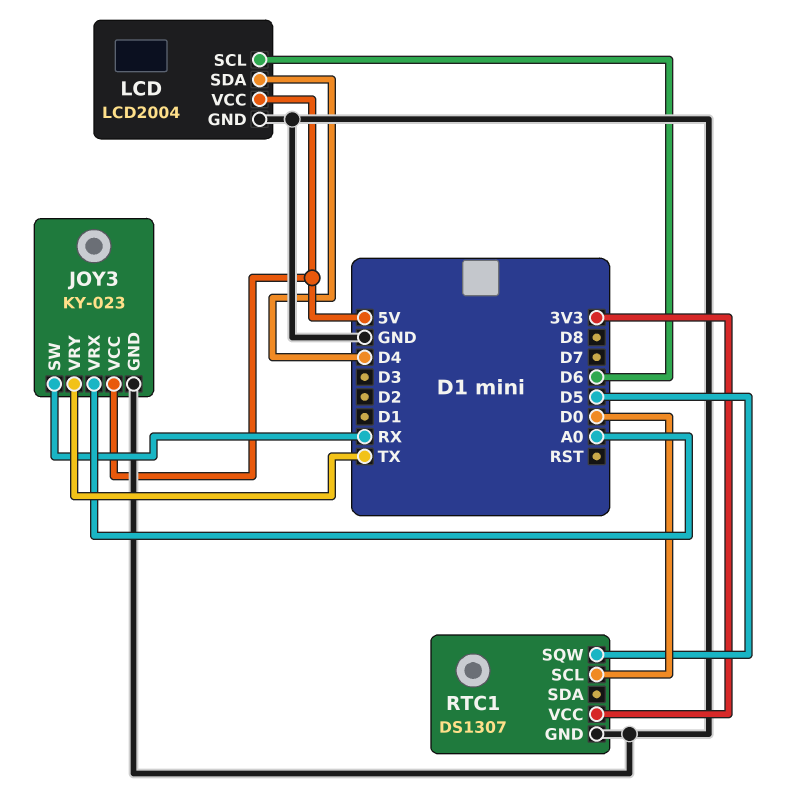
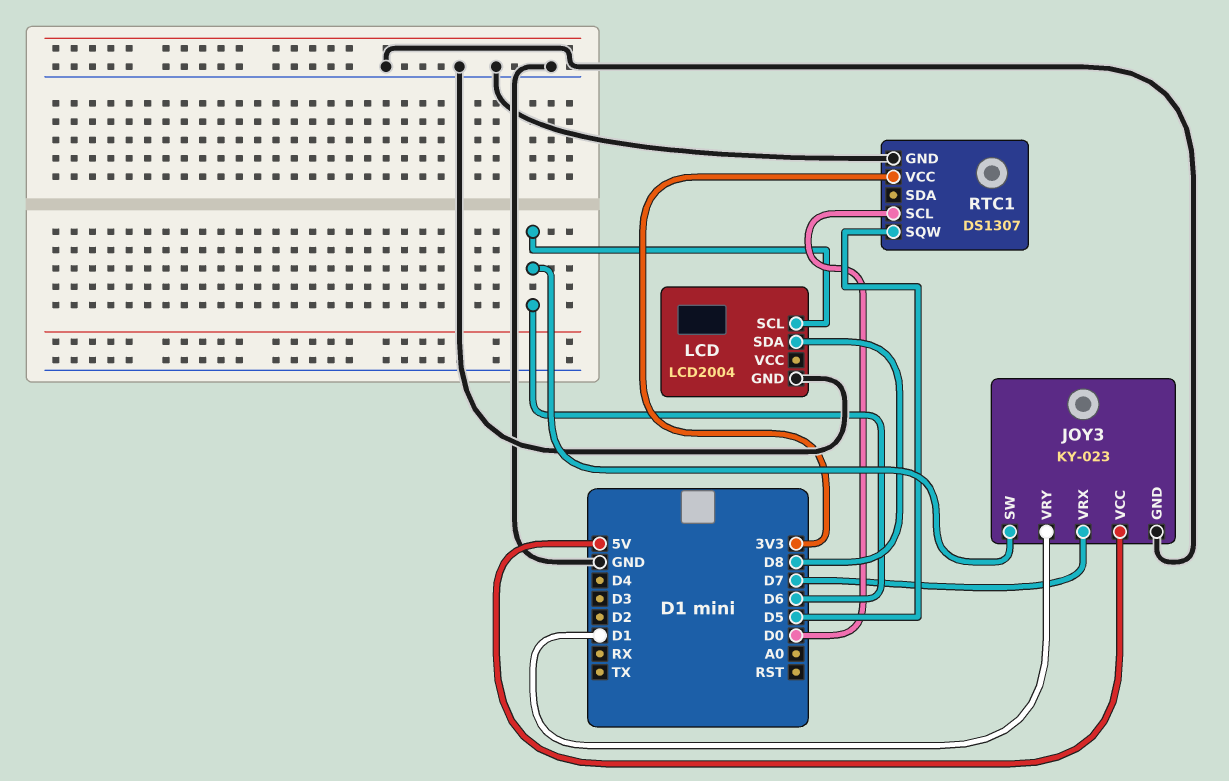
JOY3 pin SW: RX -> D6
JOY3 pin VRX: A0 -> D7
JOY3 pin VRY: TX -> D1
LCD pin SDA: D4 -> D8
LCD pin VCC: 5V -> none

